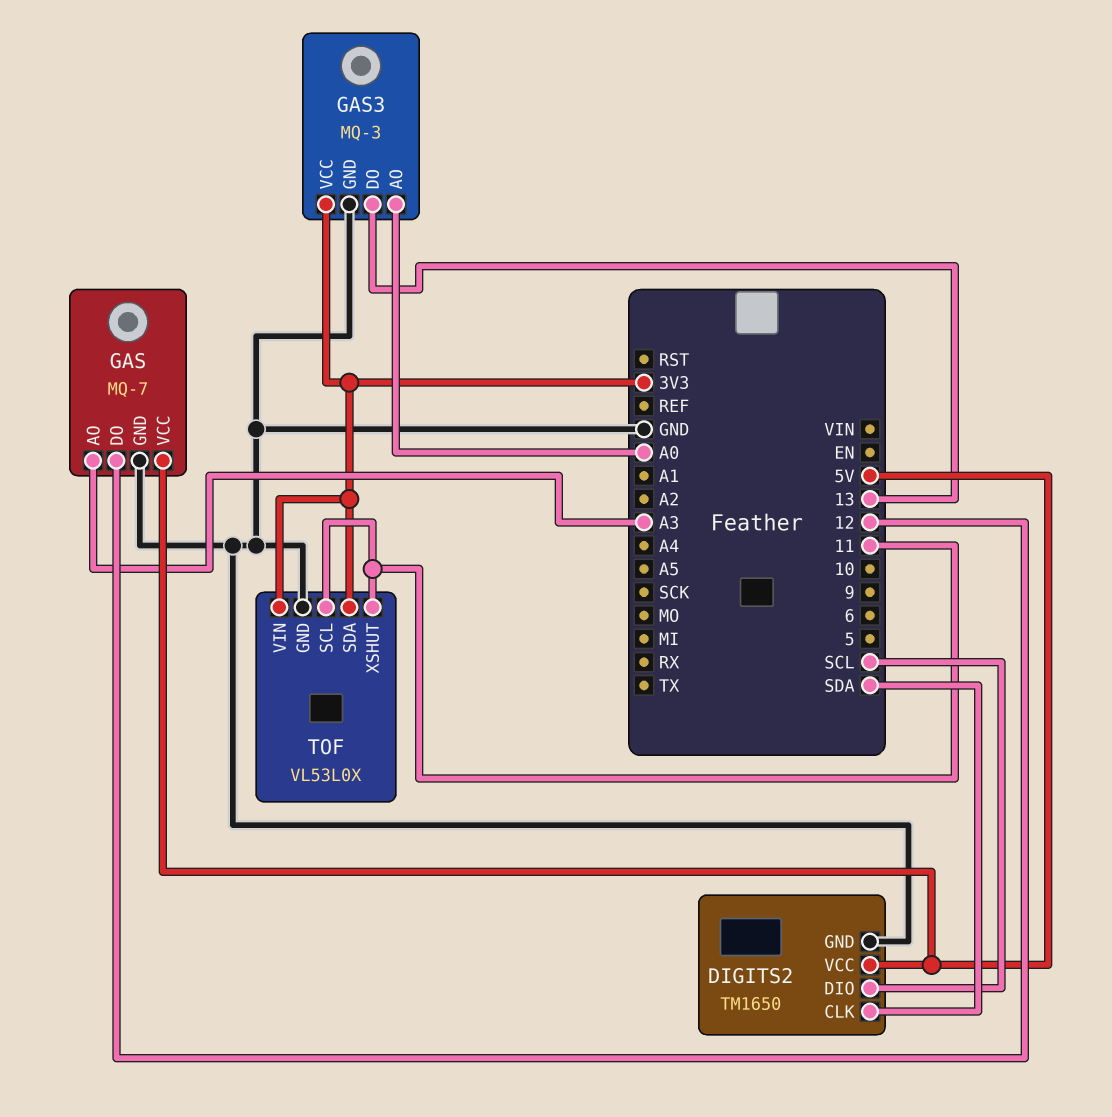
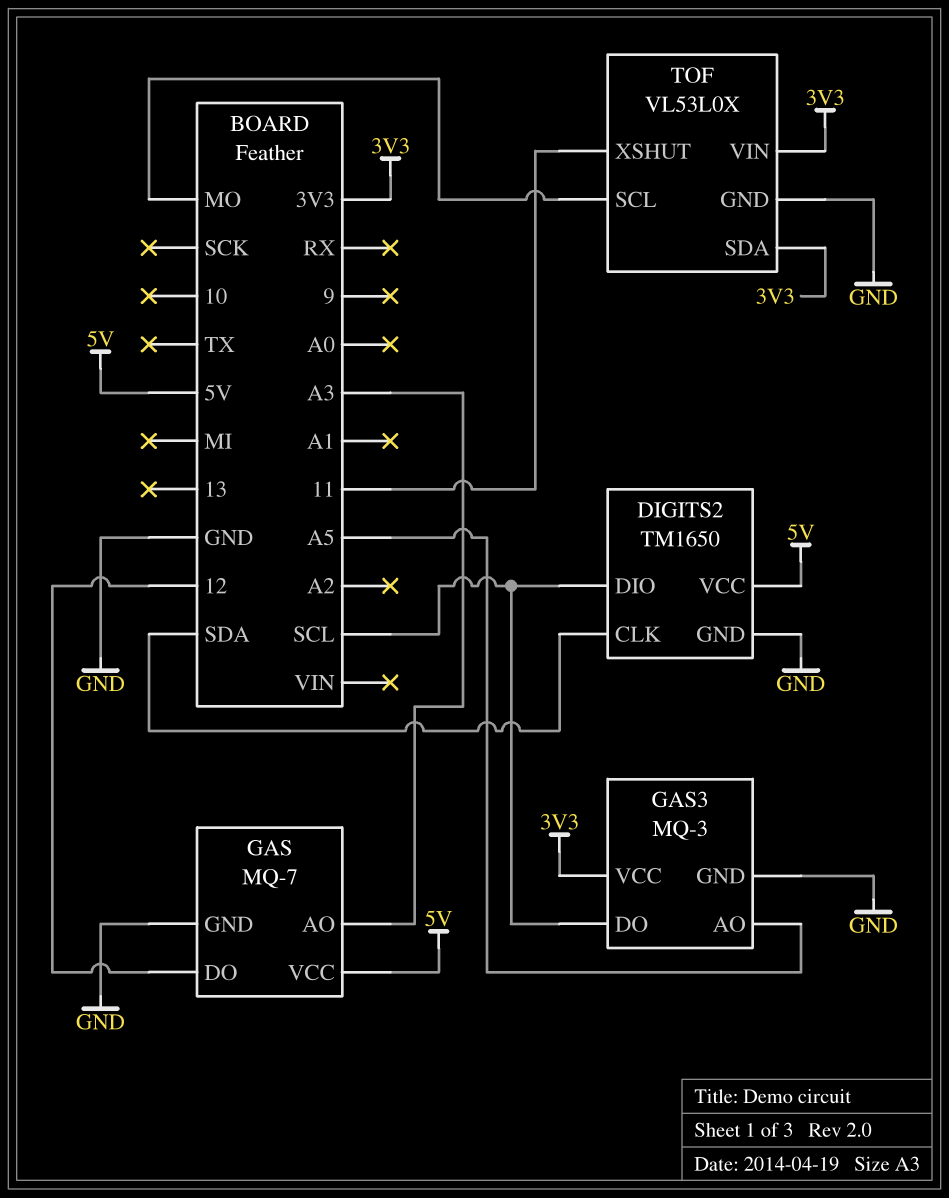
GAS3 pin AO: A0 -> A5
GAS3 pin DO: 13 -> SCL
TOF pin SCL: 11 -> MO

